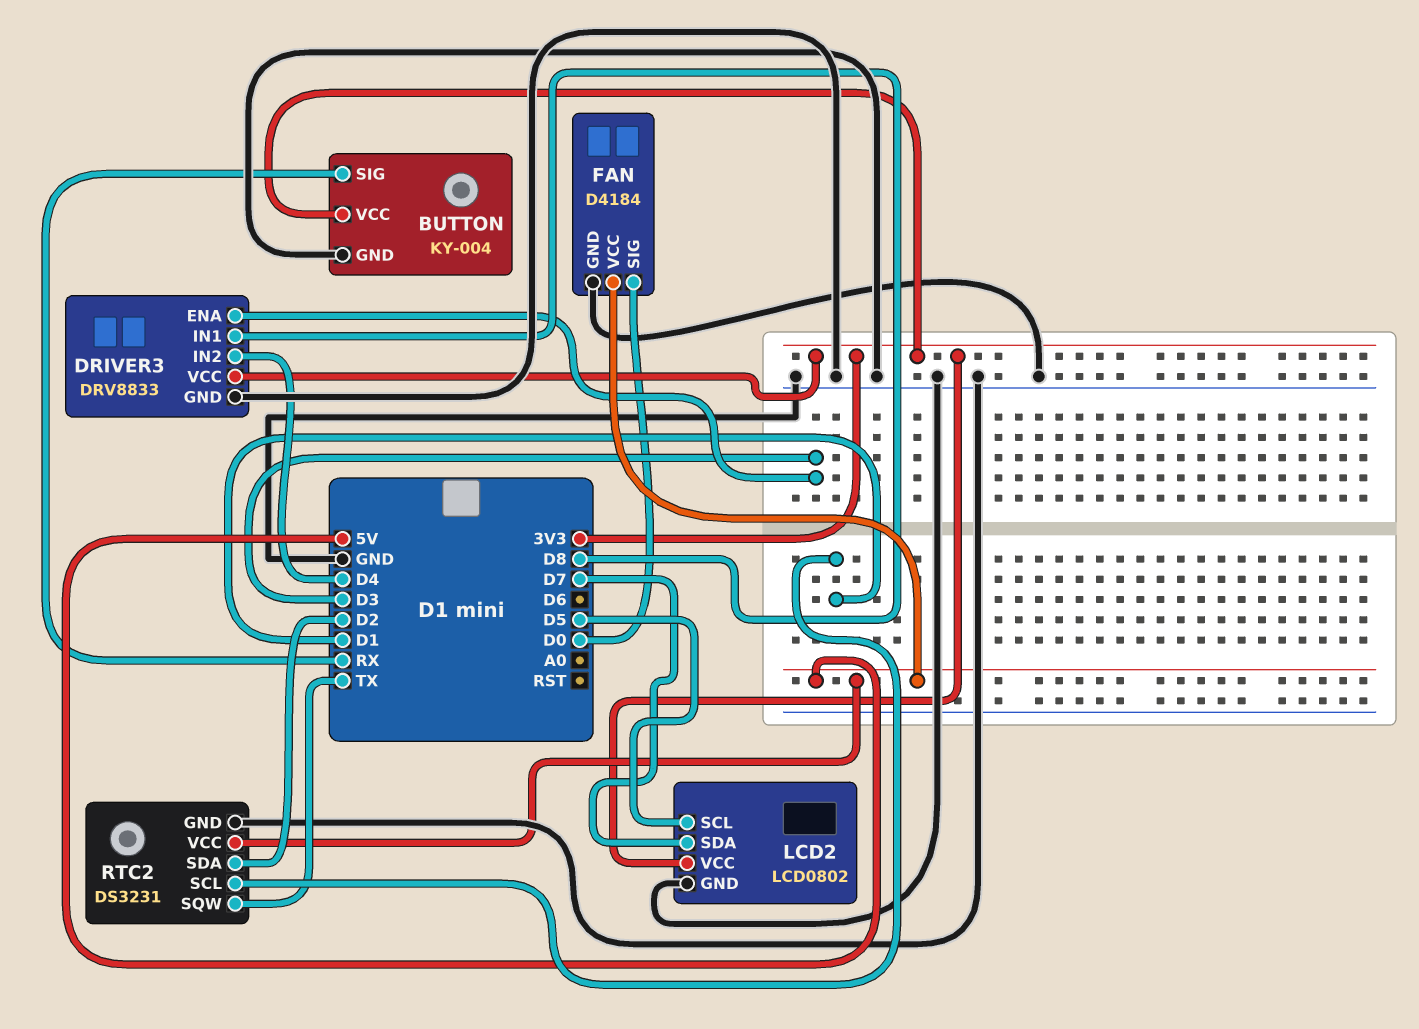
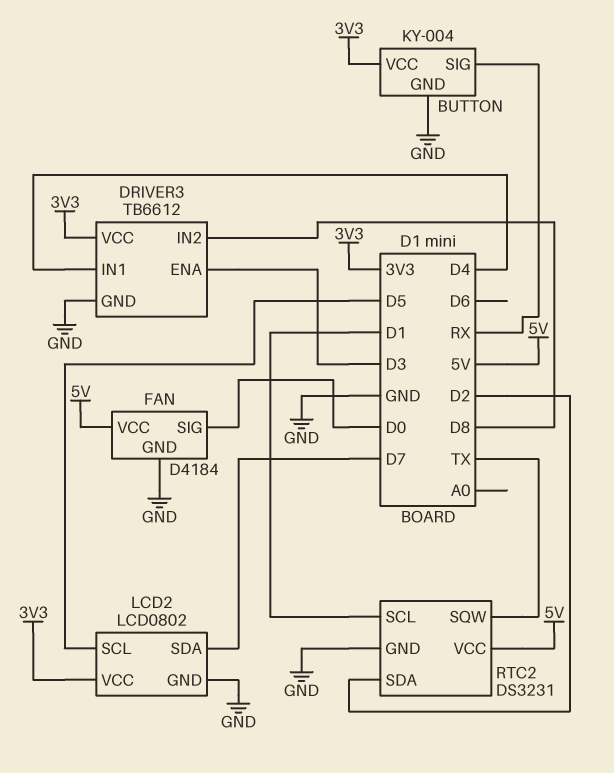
DRIVER3: DRV8833 -> TB6612
DRIVER3 pin IN1: D8 -> D4
DRIVER3 pin IN2: D4 -> D8

